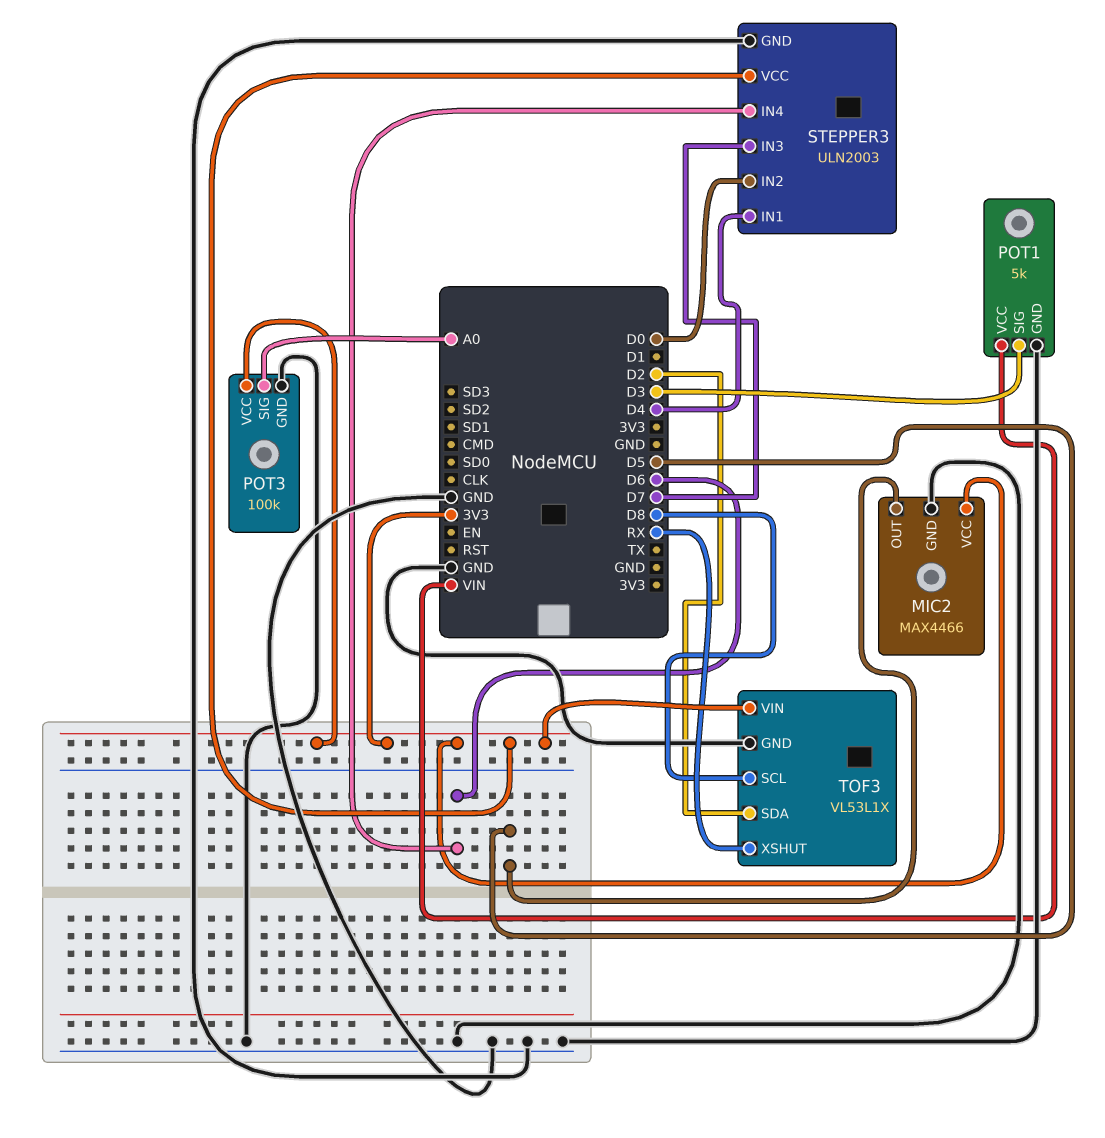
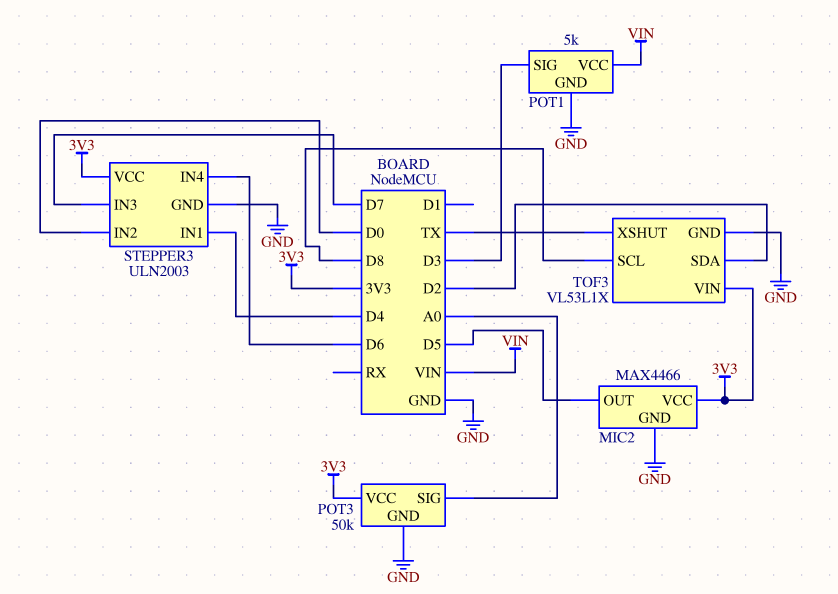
POT3: 100k -> 50k
TOF3 pin XSHUT: RX -> TX

